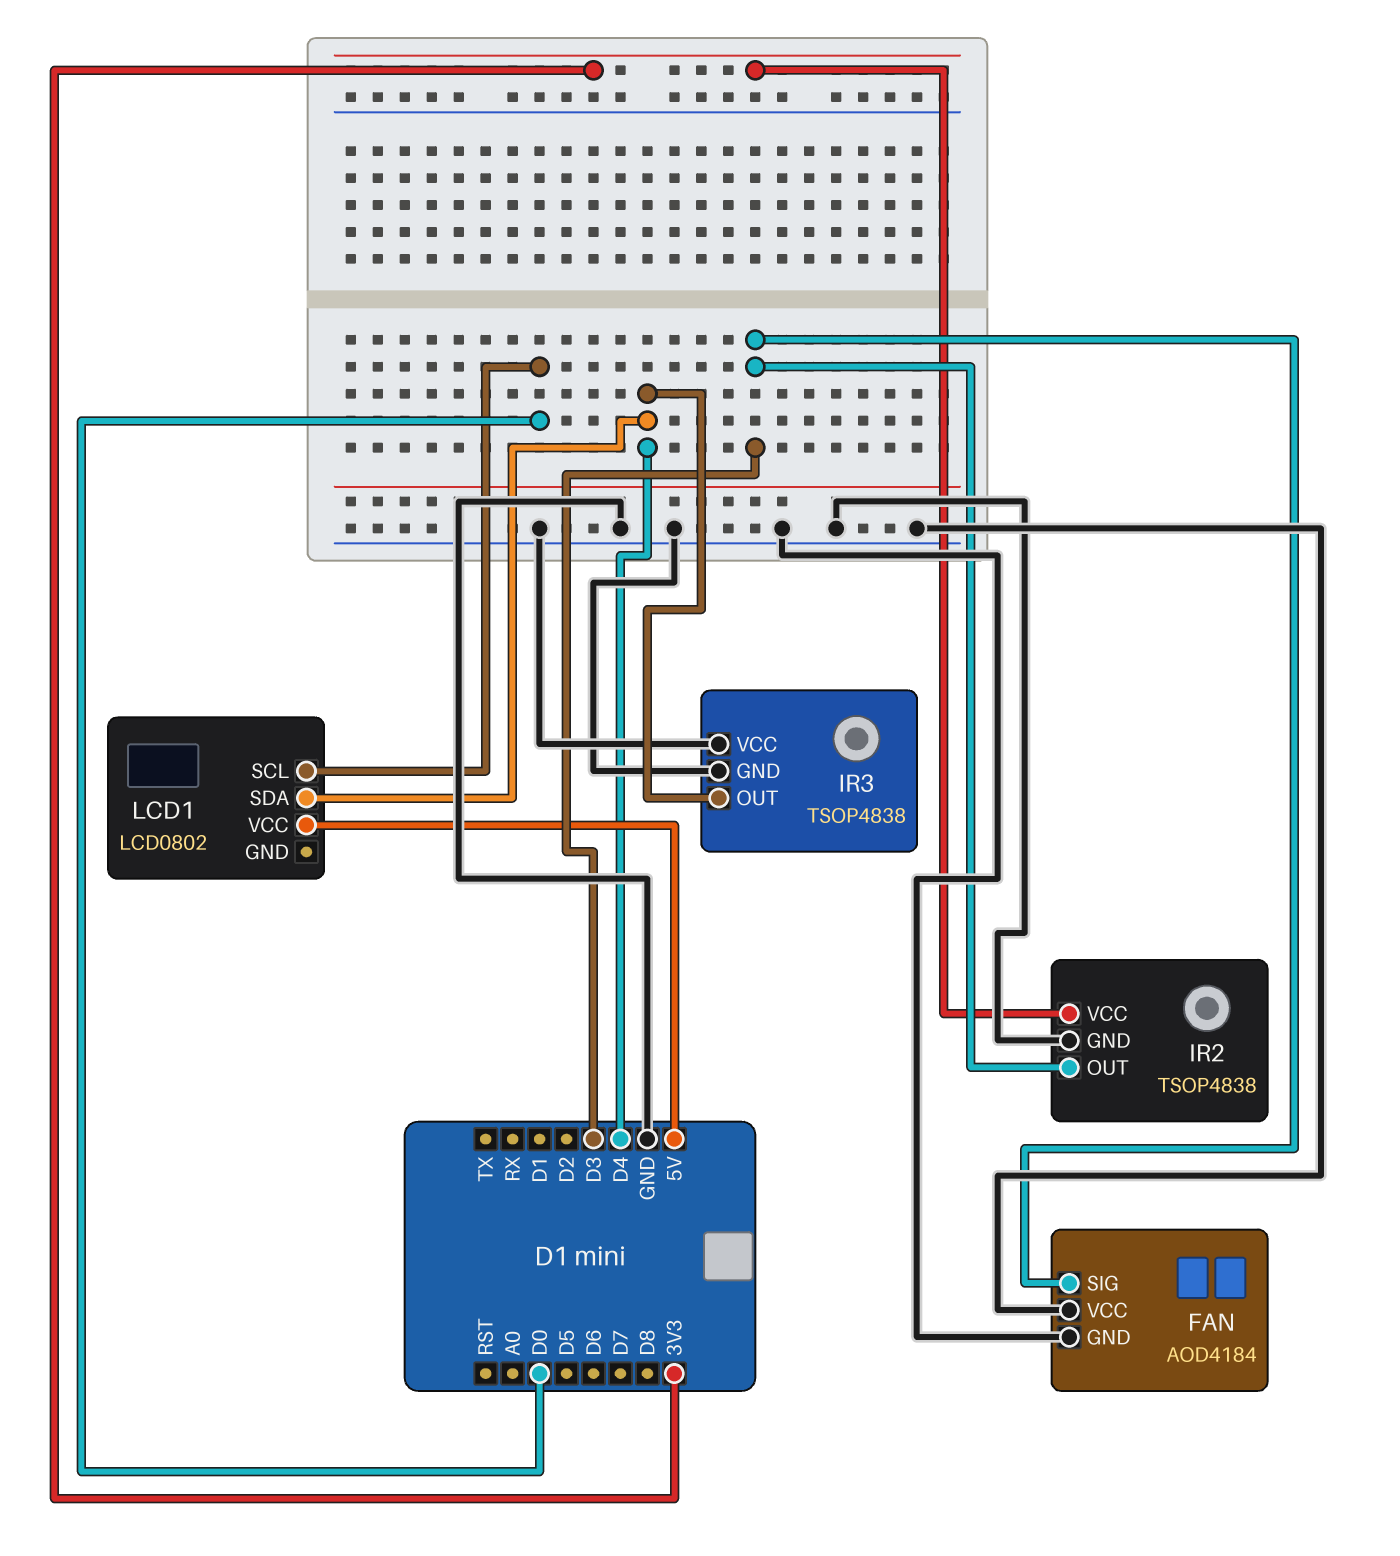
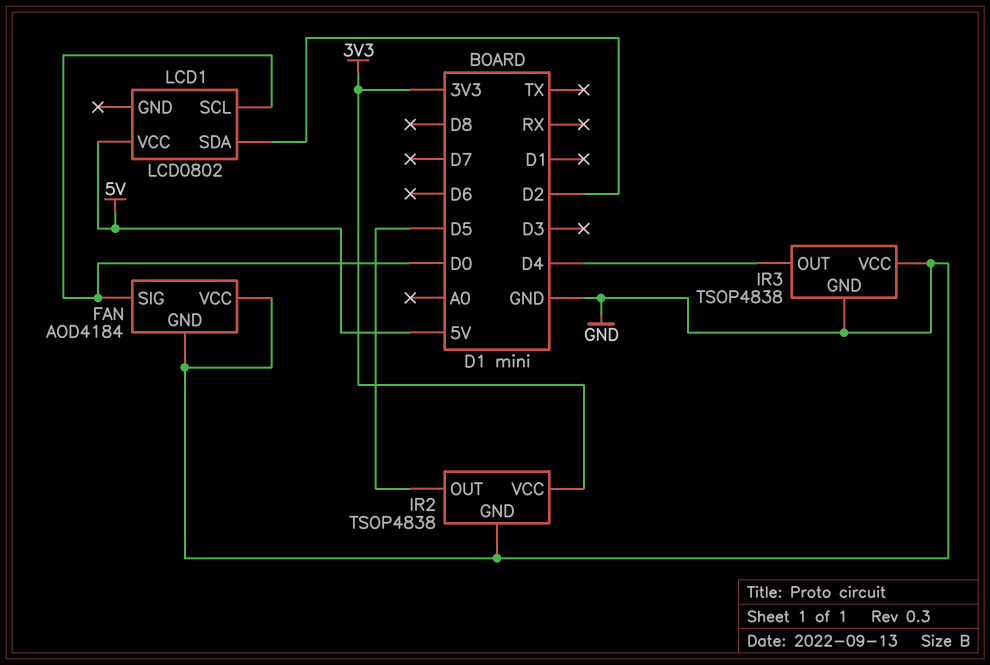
FAN pin SIG: D3 -> D0
IR2 pin OUT: D3 -> D5
LCD1 pin SDA: D4 -> D2

